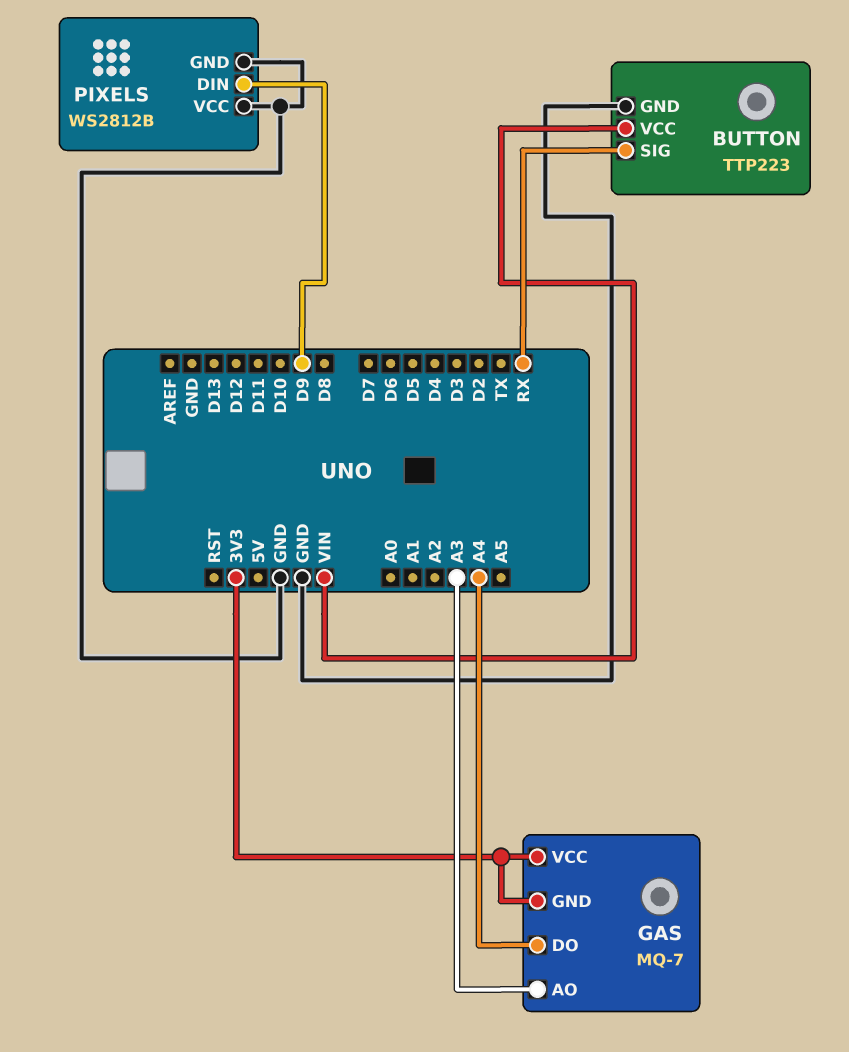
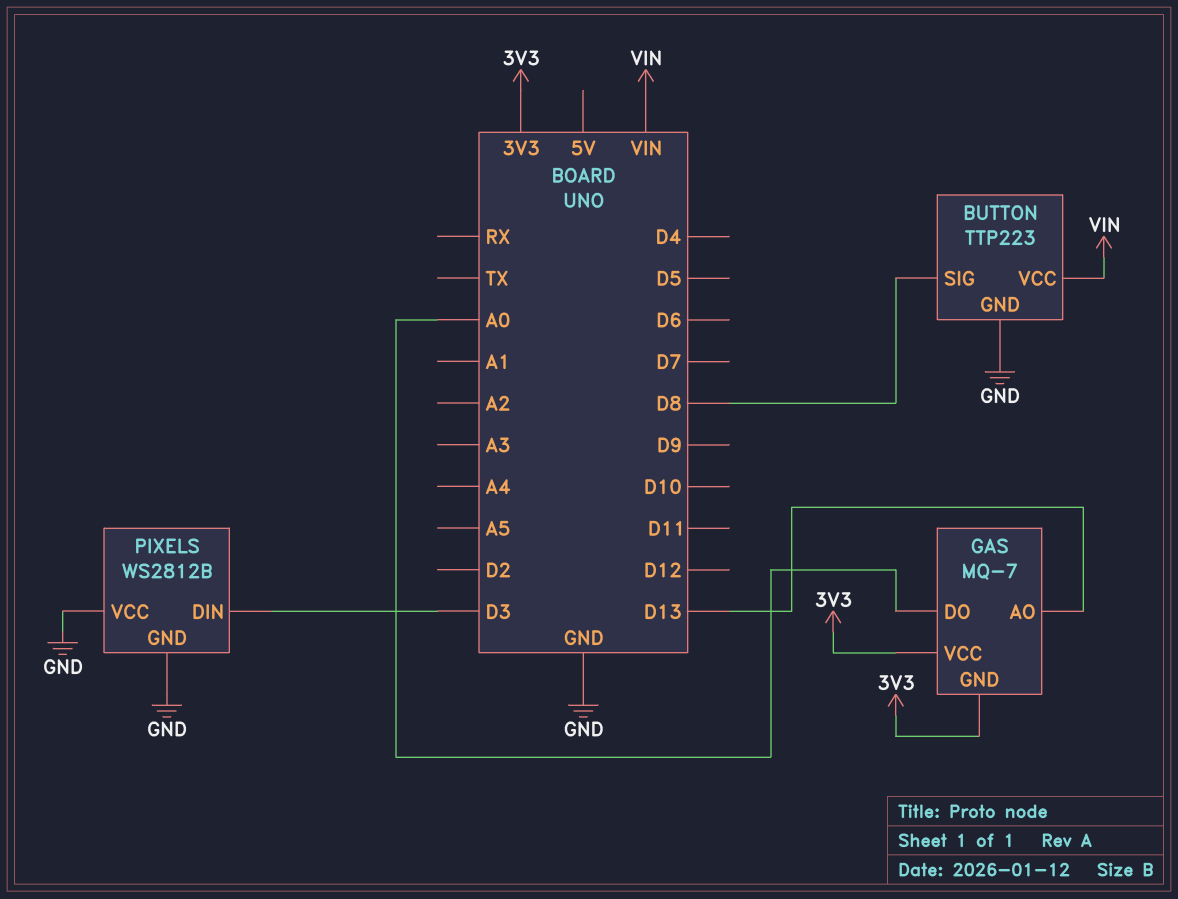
BUTTON pin SIG: RX -> D8
GAS pin AO: A3 -> D13
GAS pin DO: A4 -> A0
PIXELS pin DIN: D9 -> D3

